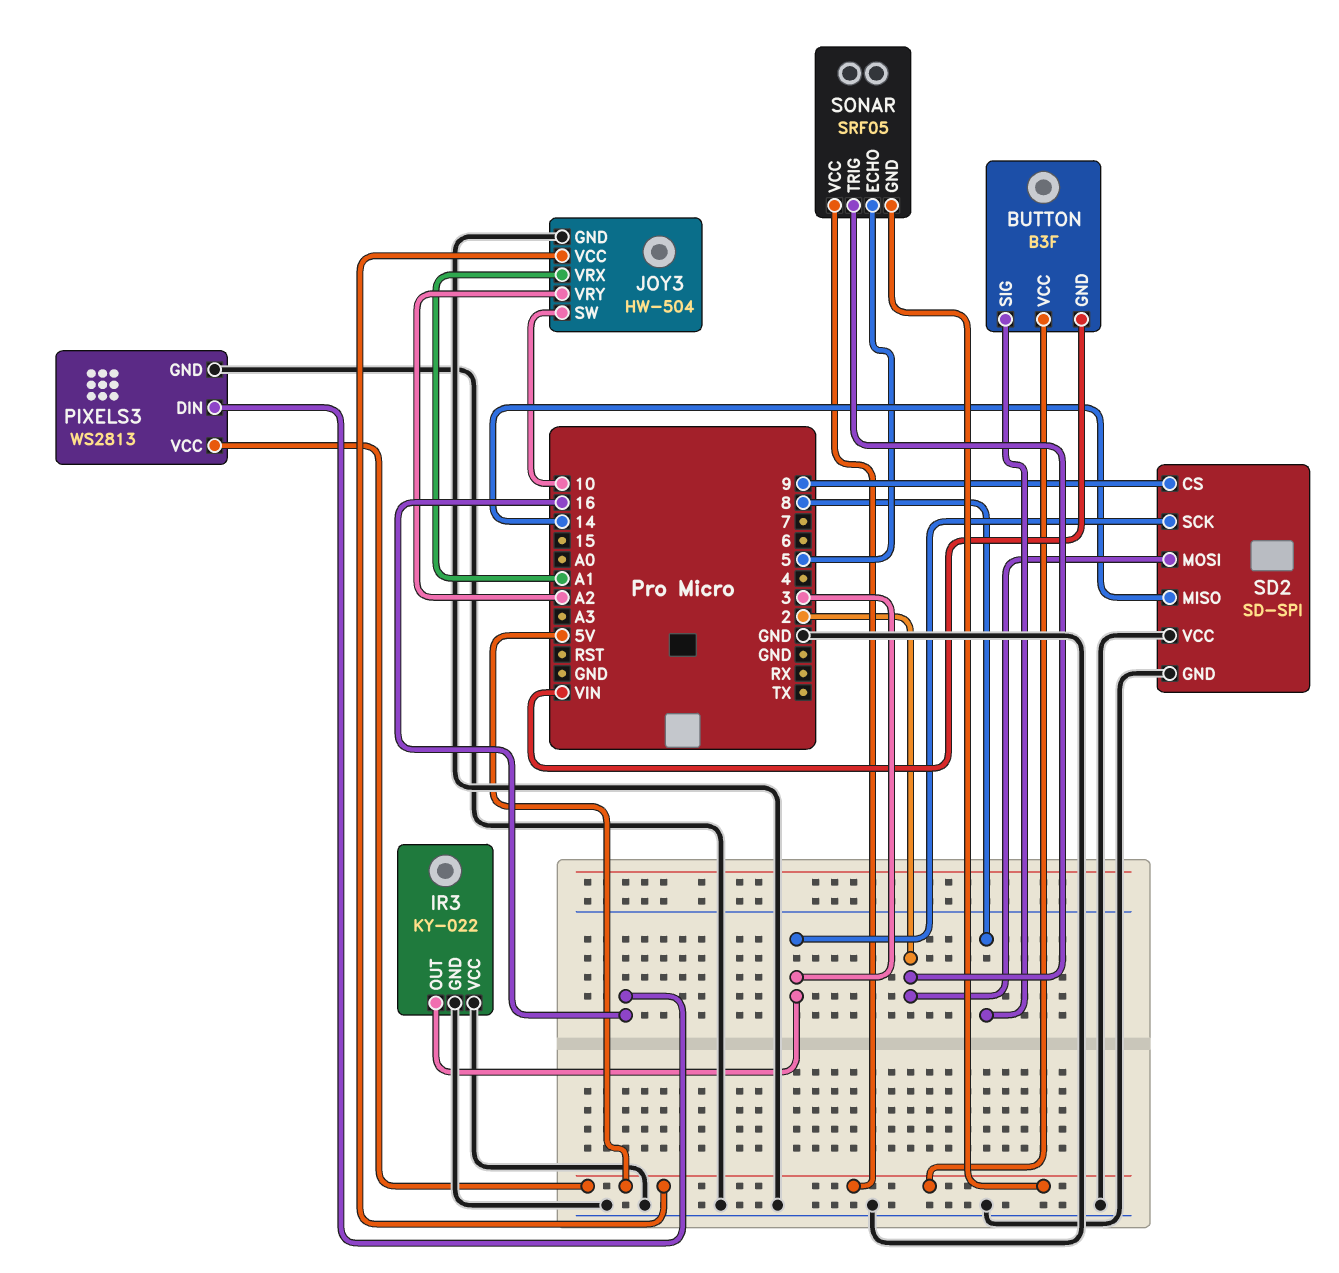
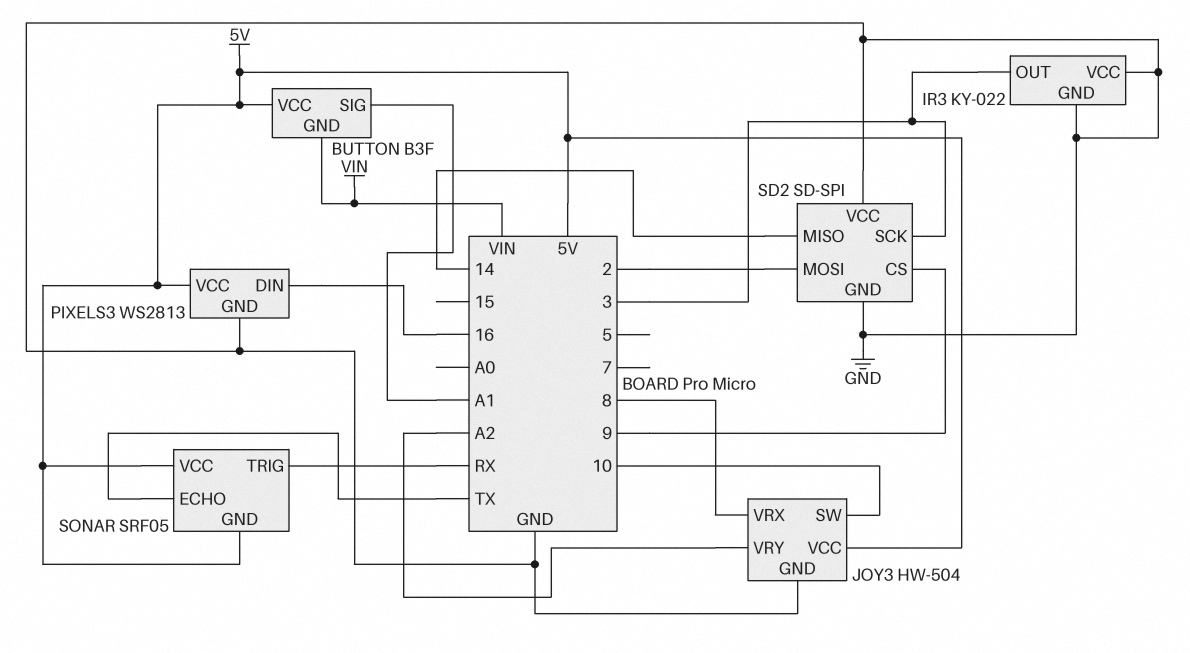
BUTTON pin SIG: 8 -> A1
JOY3 pin VRX: A1 -> 8
SONAR pin ECHO: 5 -> TX
SONAR pin TRIG: 2 -> RX

